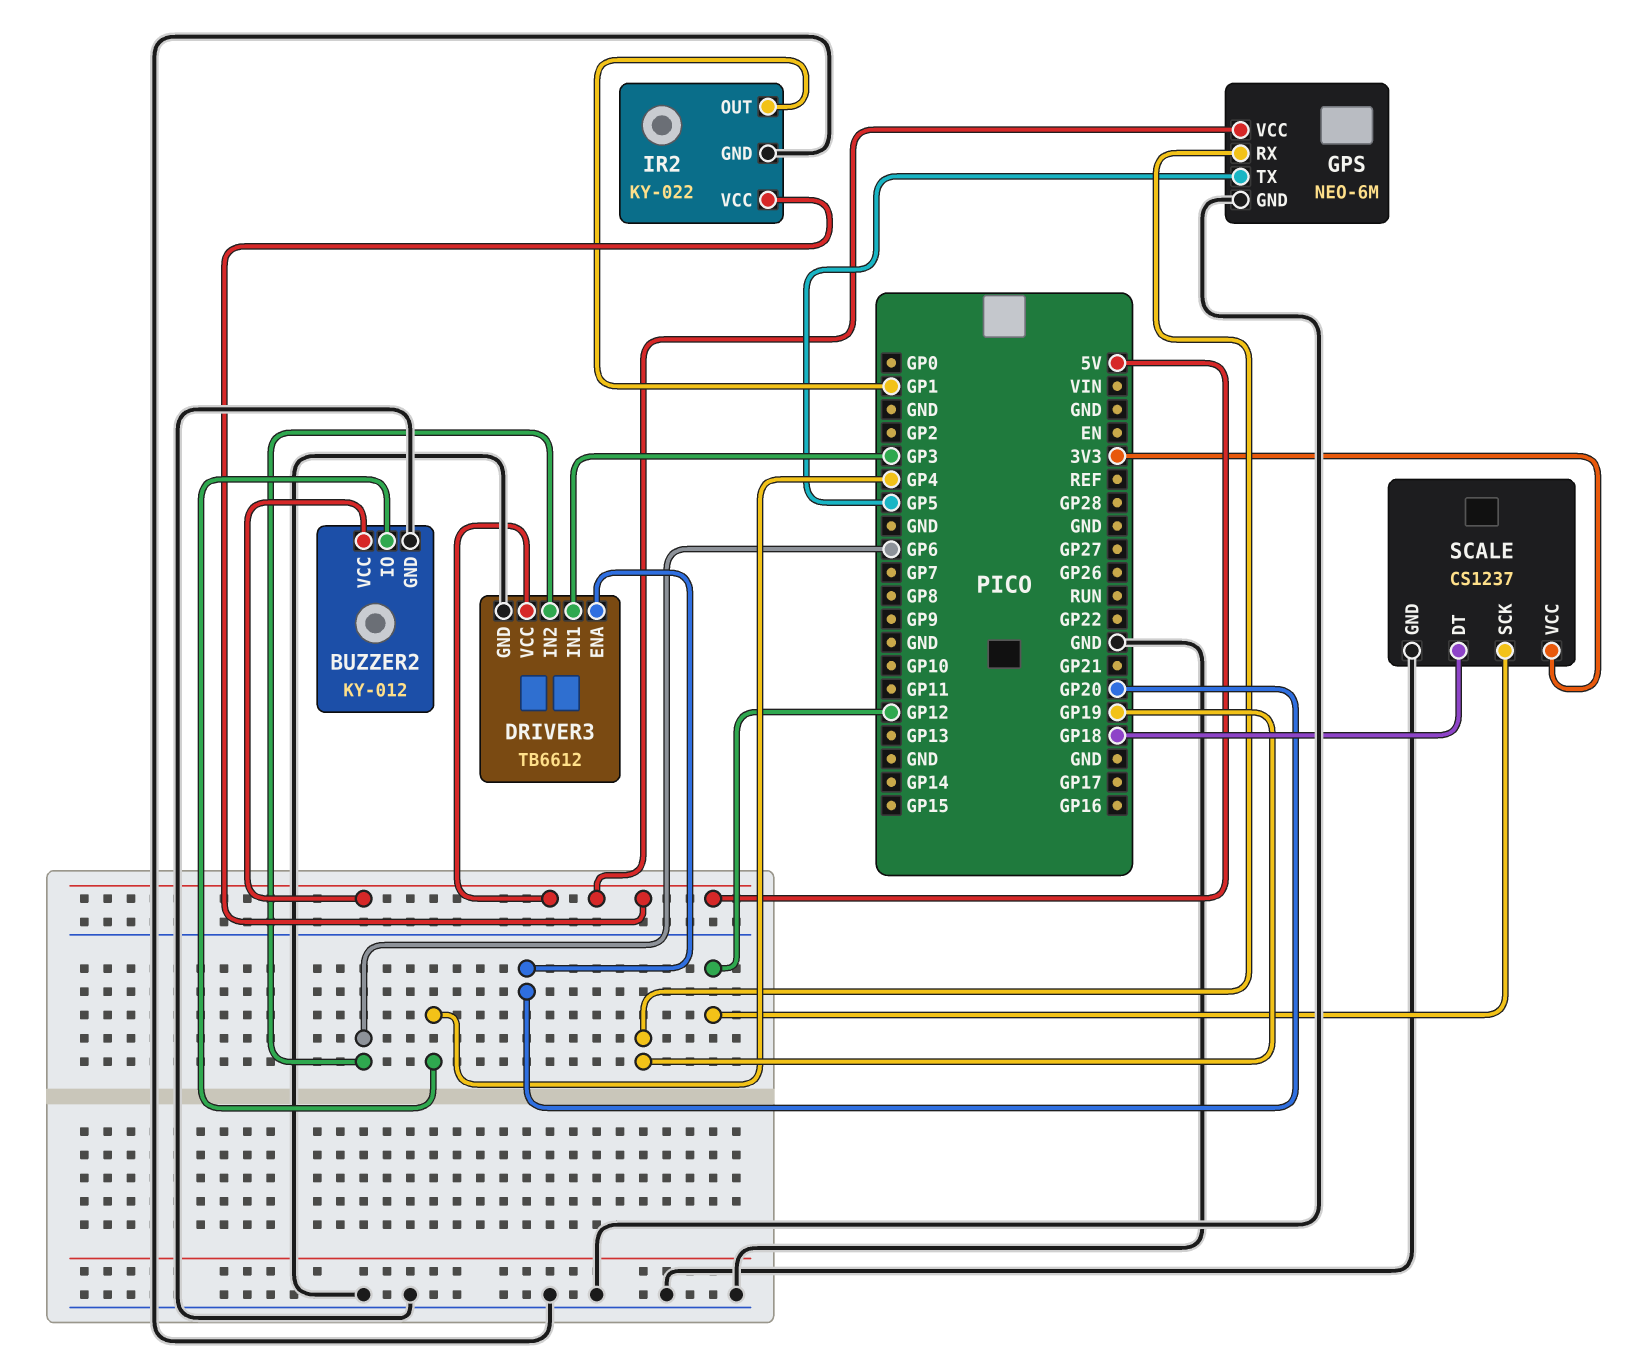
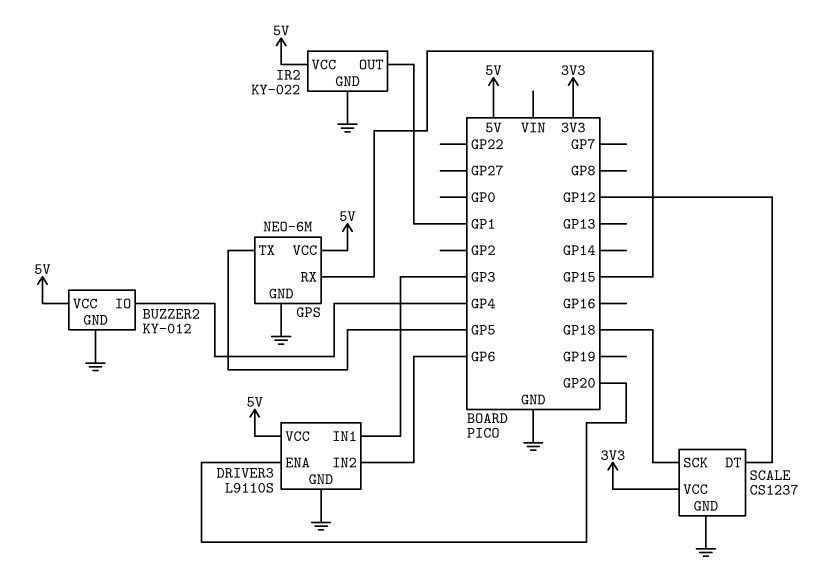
DRIVER3: TB6612 -> L9110S
GPS pin RX: GP19 -> GP15
SCALE pin DT: GP18 -> GP12
SCALE pin SCK: GP12 -> GP18

